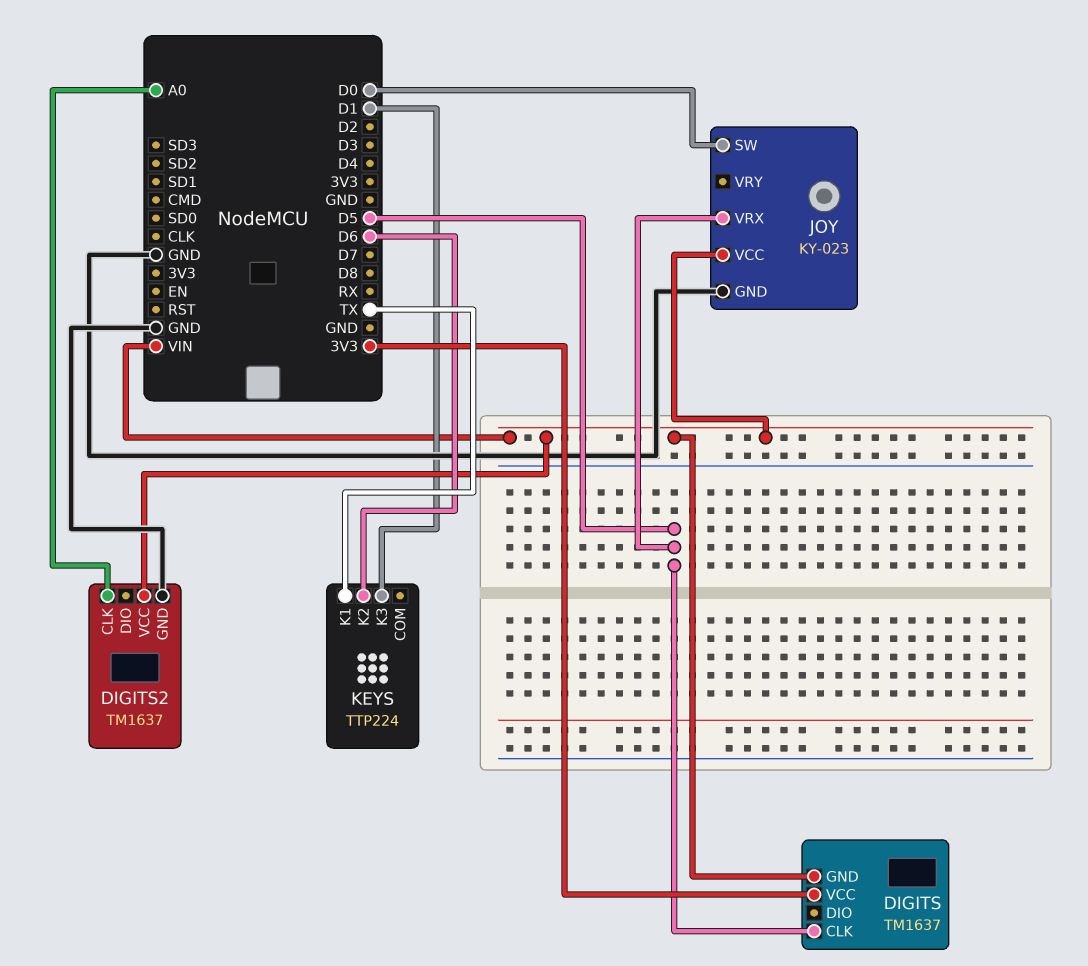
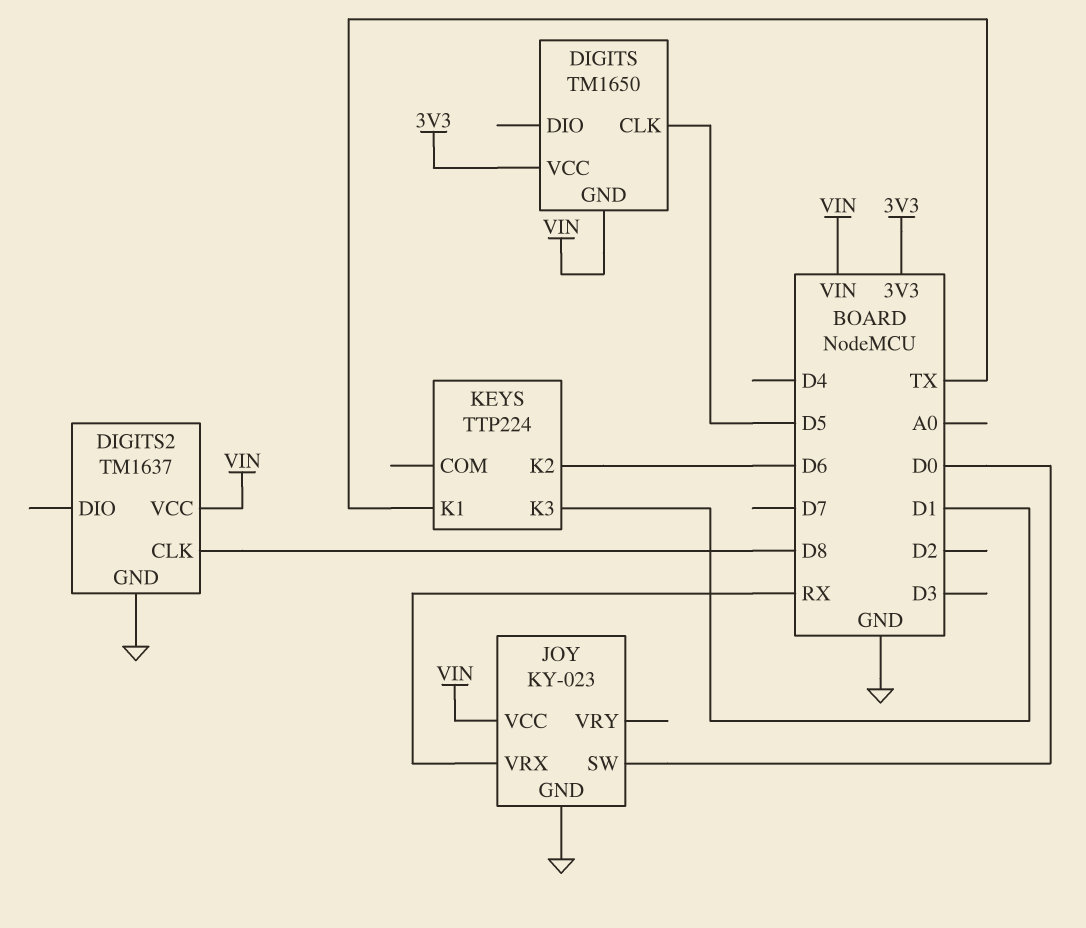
DIGITS: TM1637 -> TM1650
DIGITS2 pin CLK: A0 -> D8
JOY pin VRX: D5 -> RX

